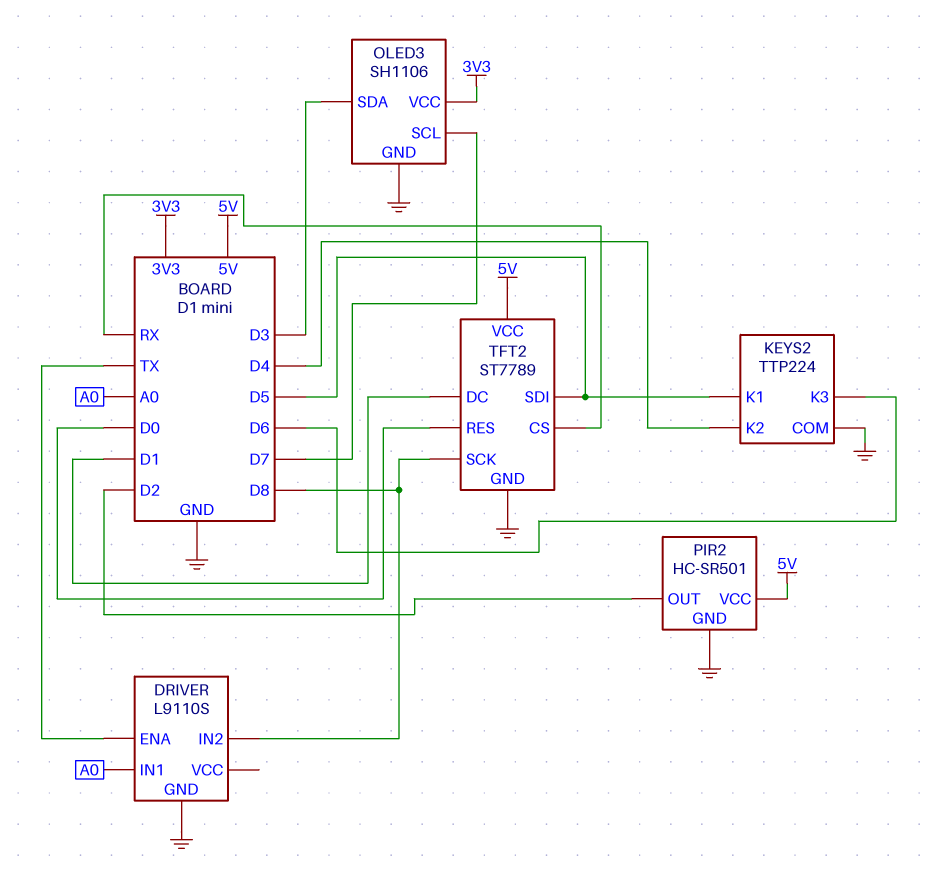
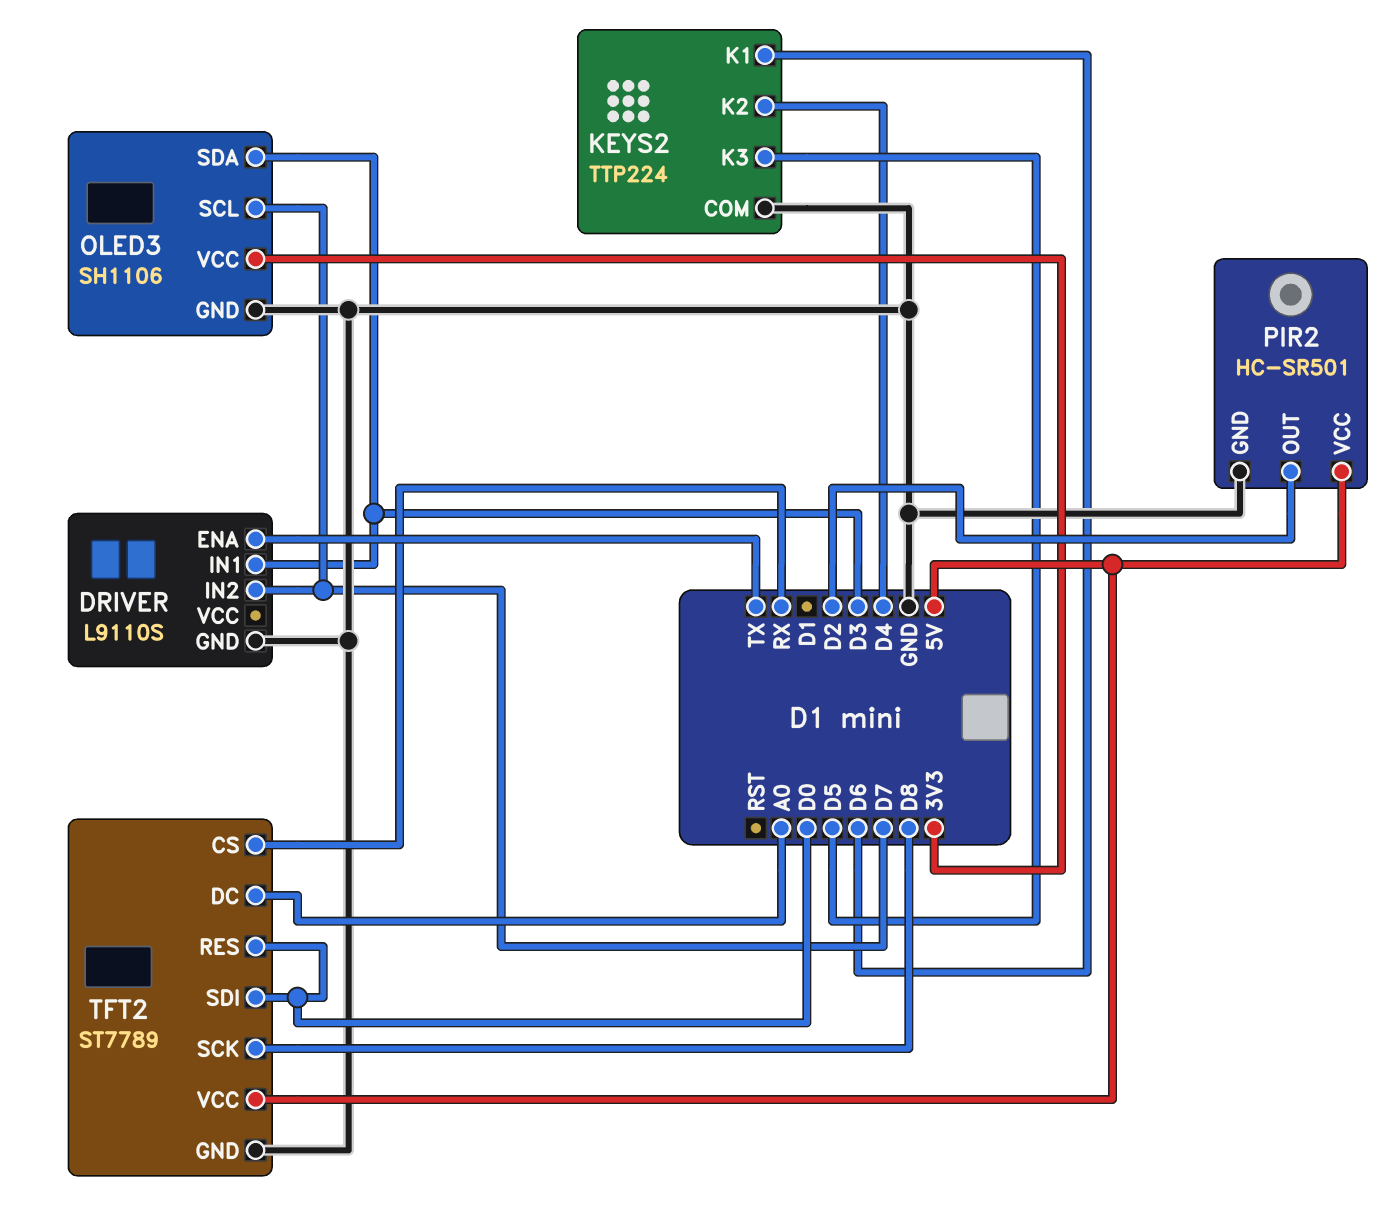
DRIVER pin IN1: A0 -> D3
DRIVER pin IN2: D8 -> D7
KEYS2 pin K1: D5 -> D6
KEYS2 pin K3: D6 -> D5
TFT2 pin DC: D1 -> A0
TFT2 pin SDI: D5 -> D0

